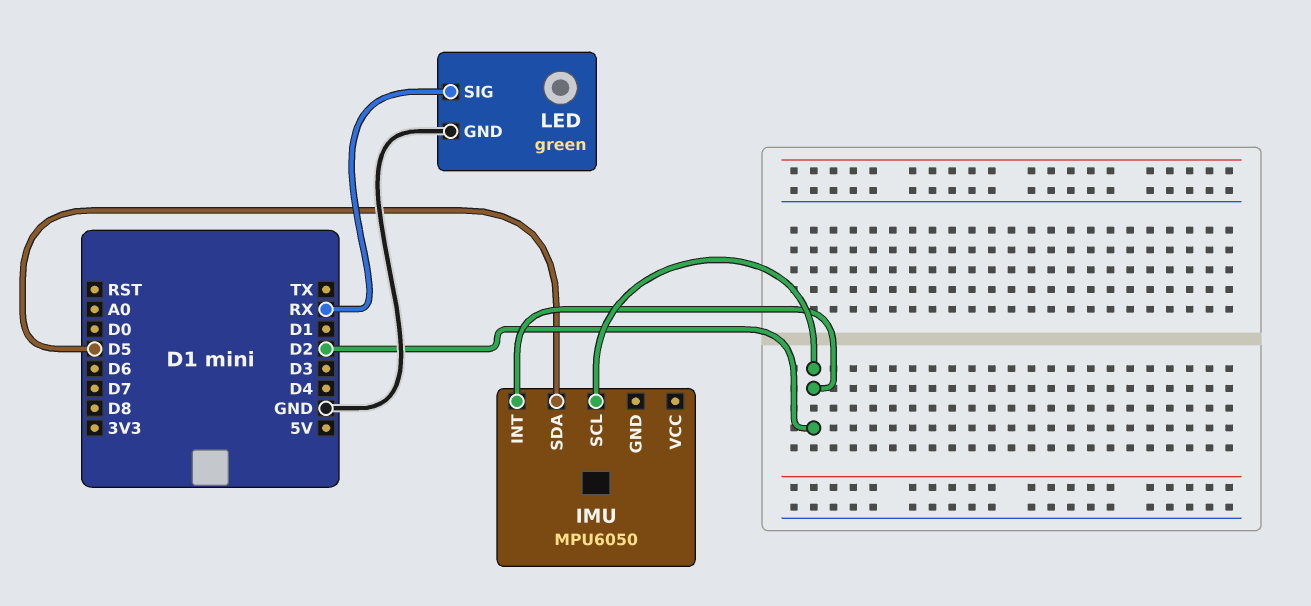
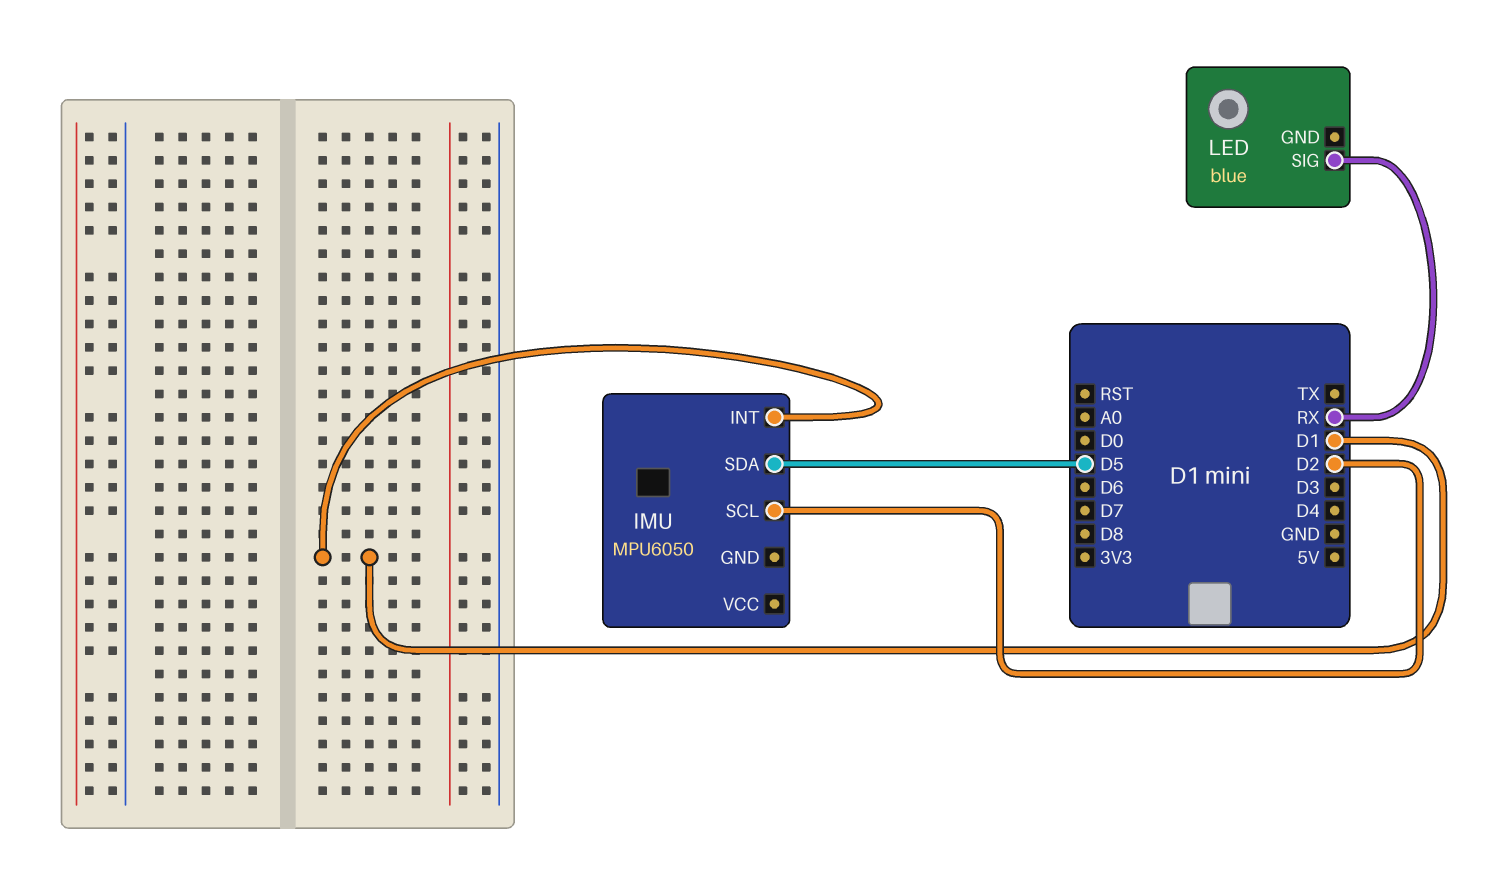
IMU pin INT: D2 -> D1
LED: green -> blue
LED pin GND: GND -> none

